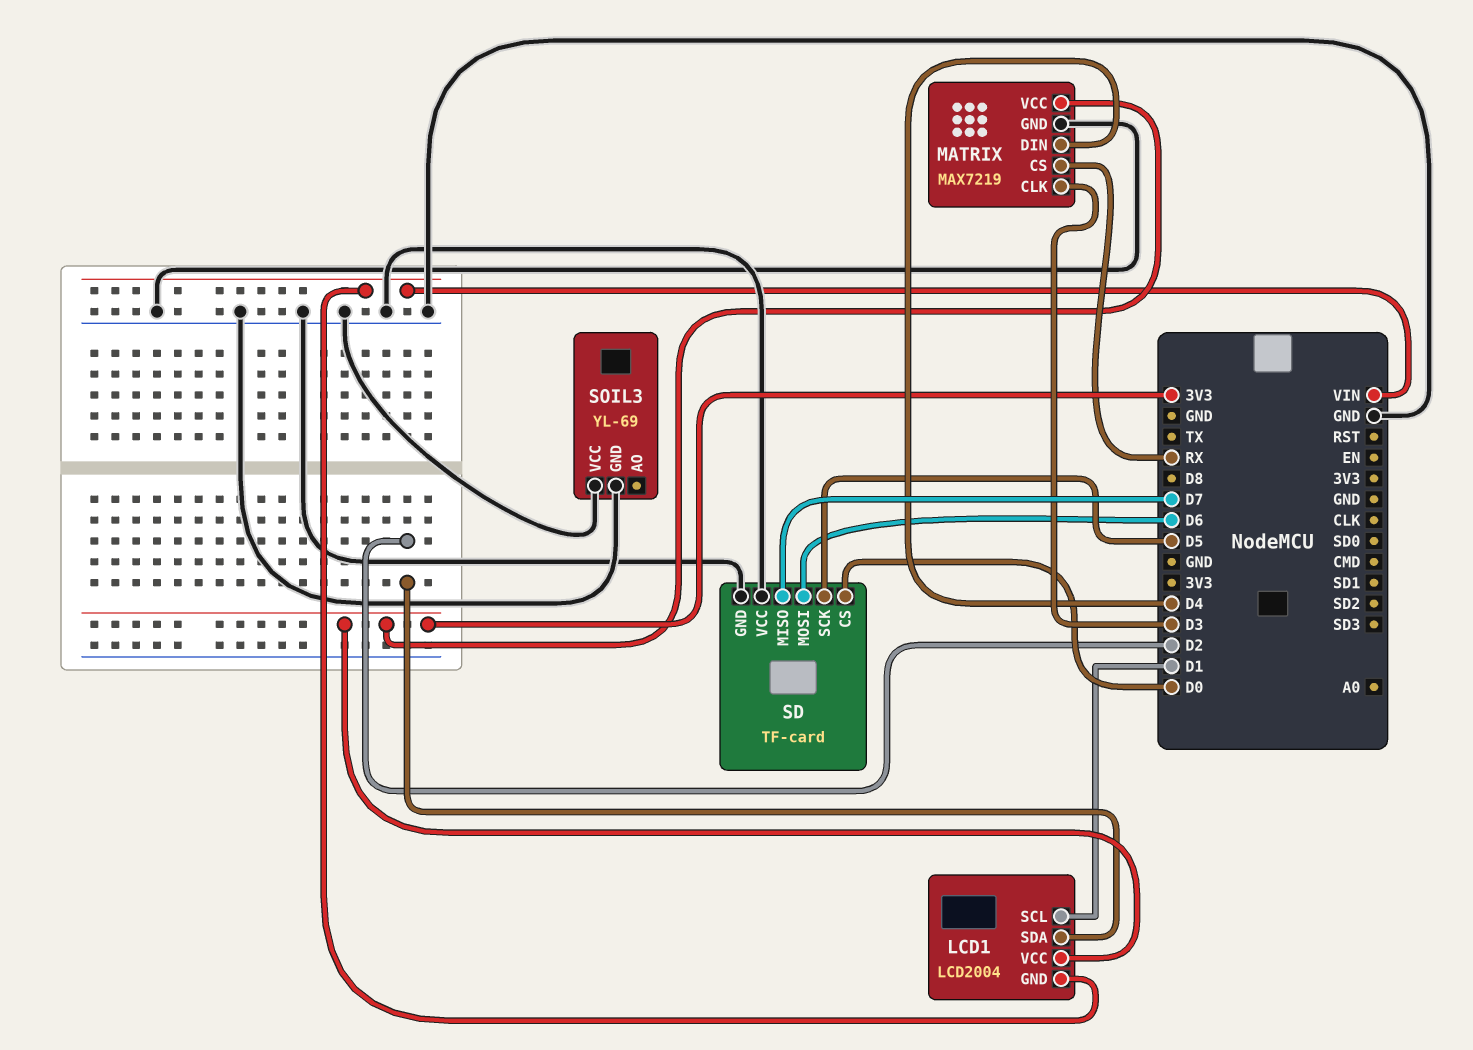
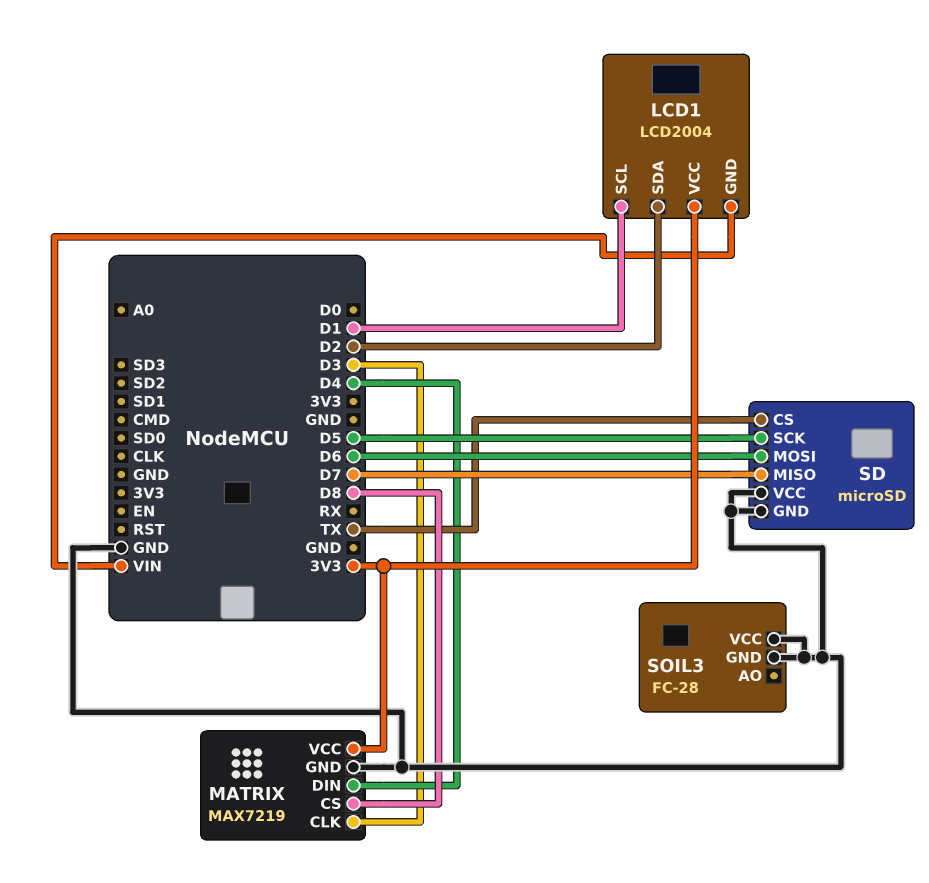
MATRIX pin CS: RX -> D8
SD: TF-card -> microSD
SD pin CS: D0 -> TX
SOIL3: YL-69 -> FC-28

